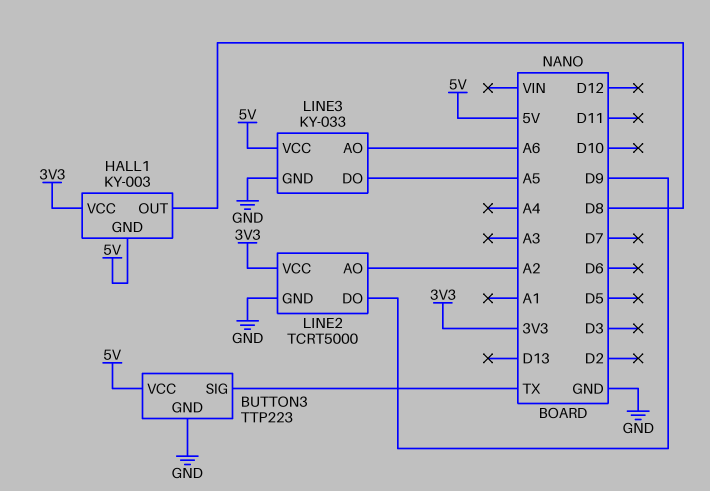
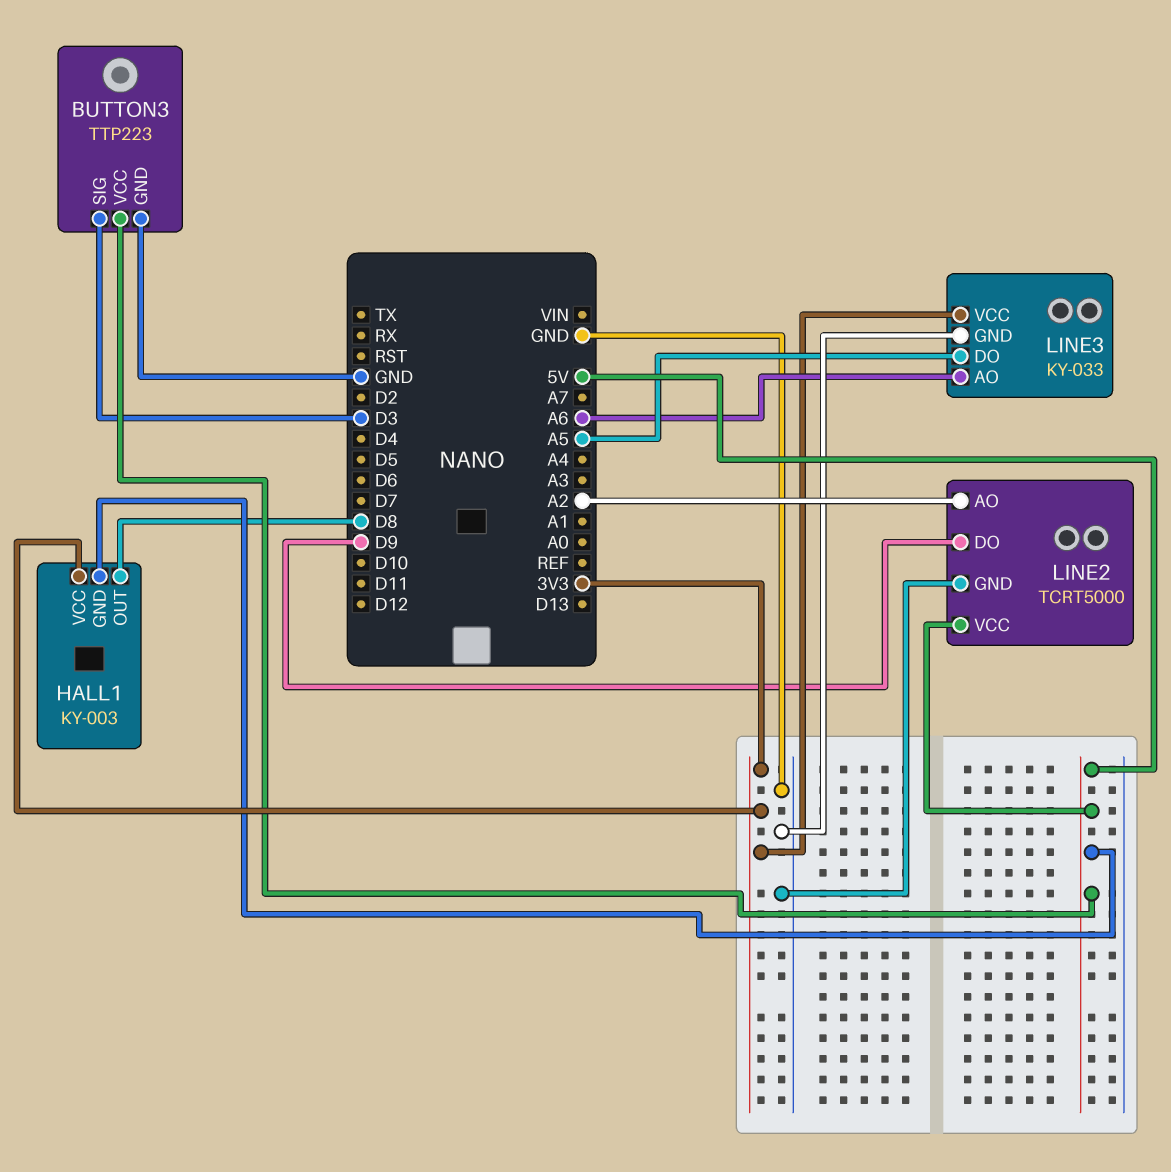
BUTTON3 pin SIG: TX -> D3
LINE2 pin VCC: 3V3 -> 5V
LINE3 pin VCC: 5V -> 3V3

